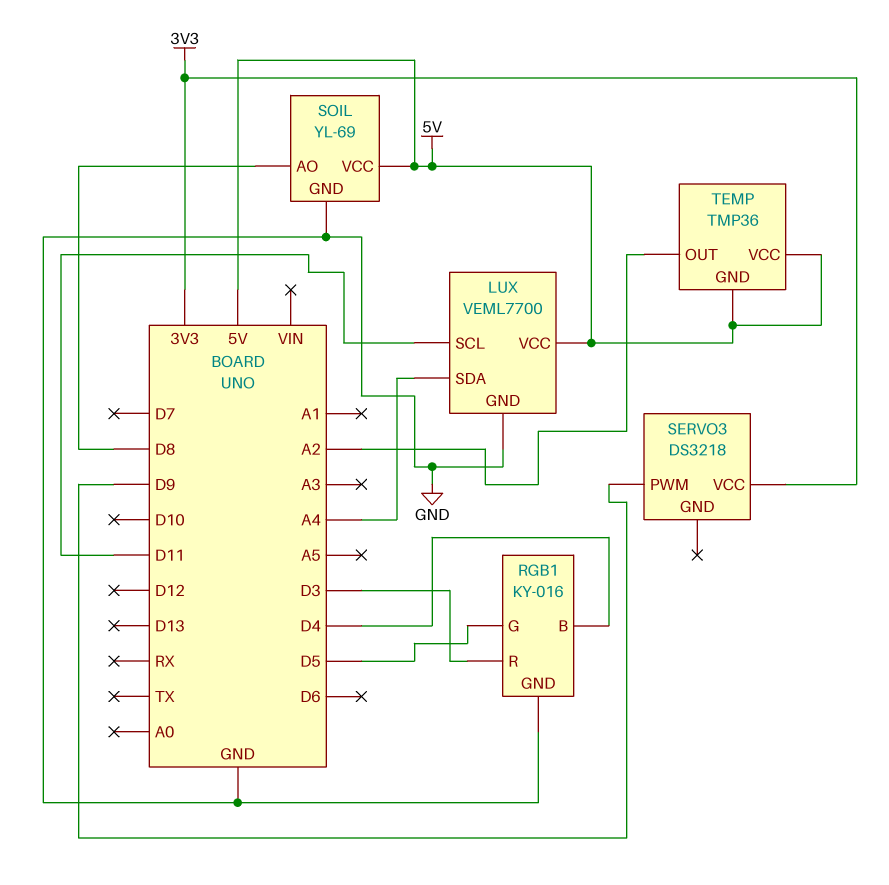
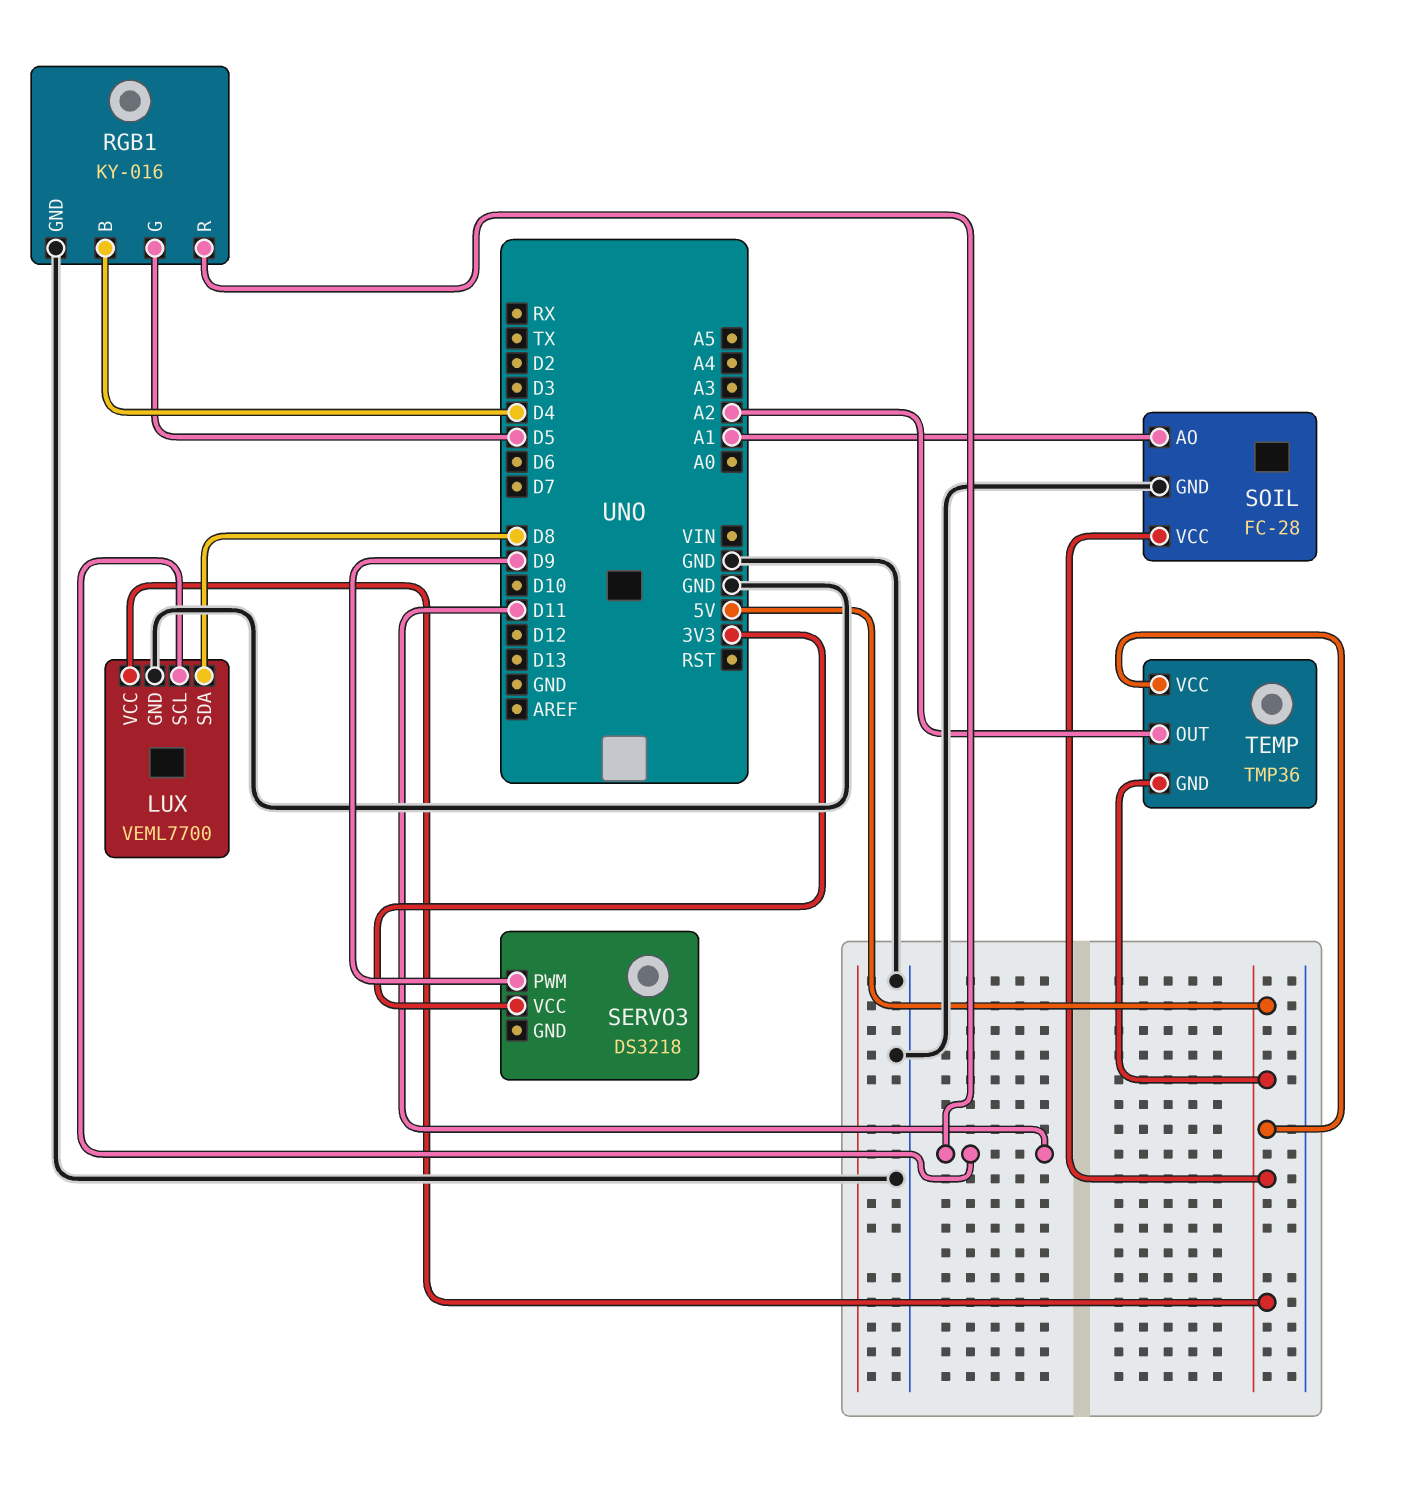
LUX pin SDA: A4 -> D8
RGB1 pin R: D3 -> D11
SOIL: YL-69 -> FC-28
SOIL pin AO: D8 -> A1

